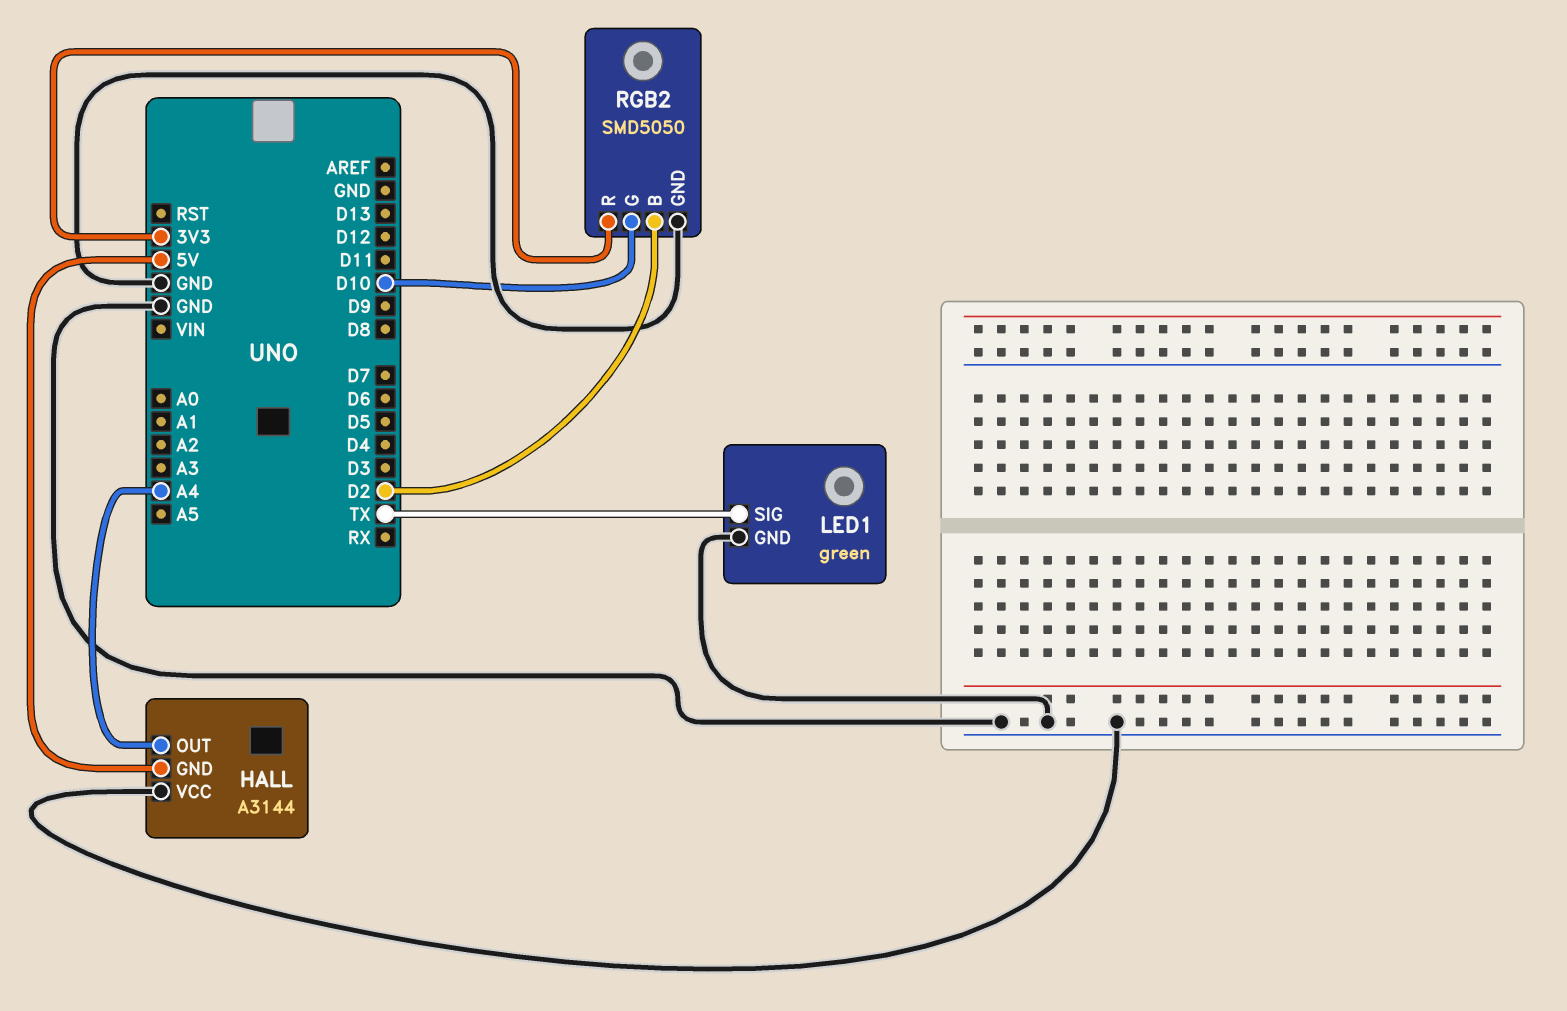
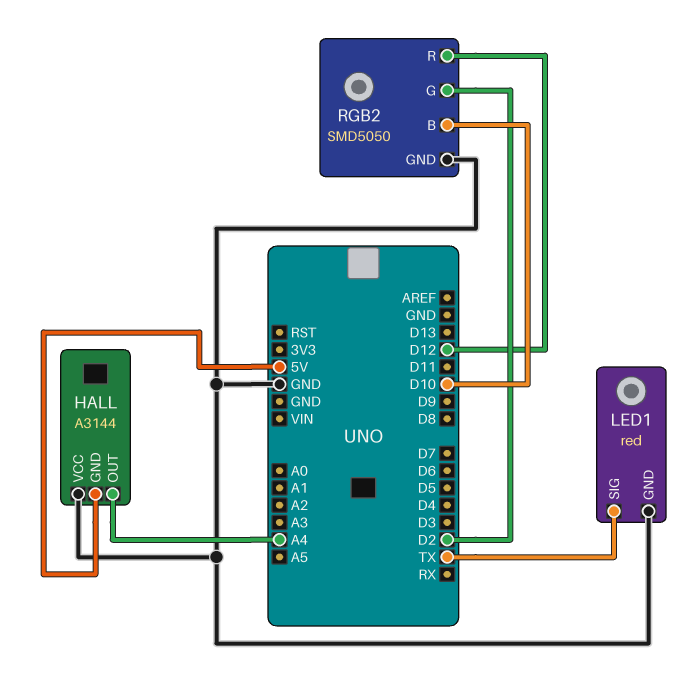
LED1: green -> red
RGB2 pin B: D2 -> D10
RGB2 pin G: D10 -> D2
RGB2 pin R: 3V3 -> D12

